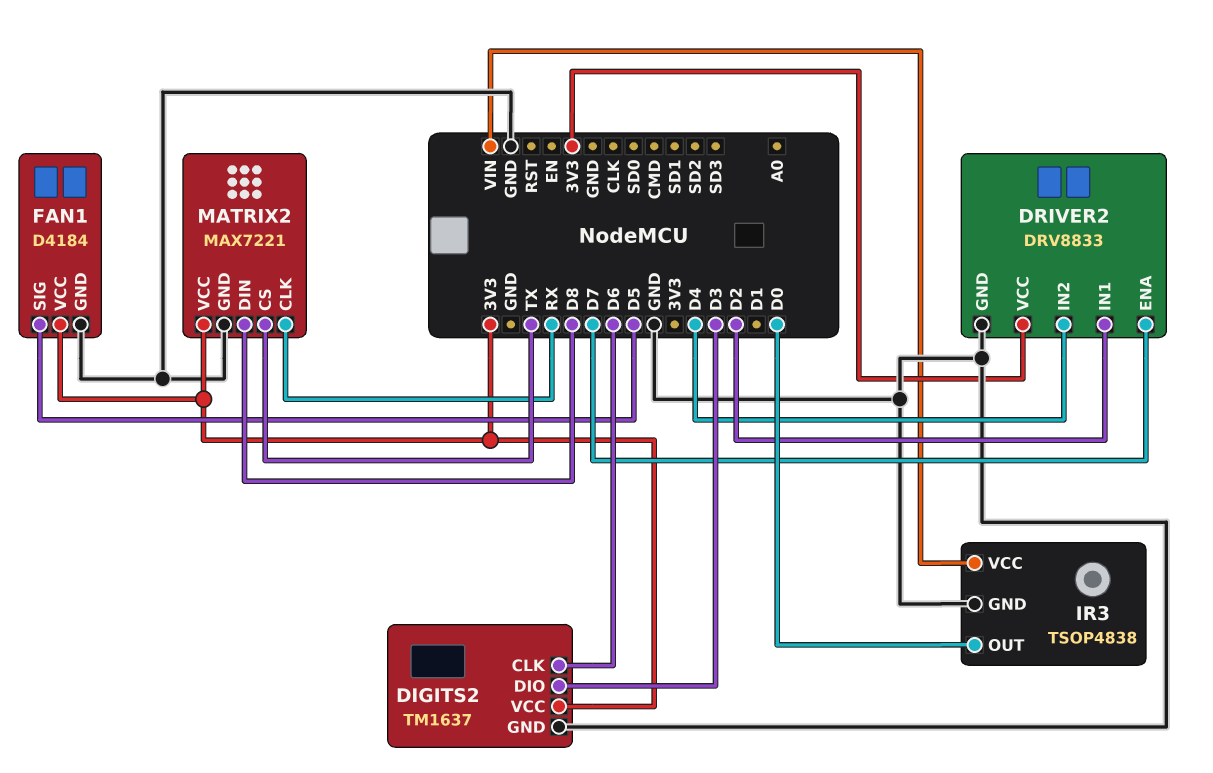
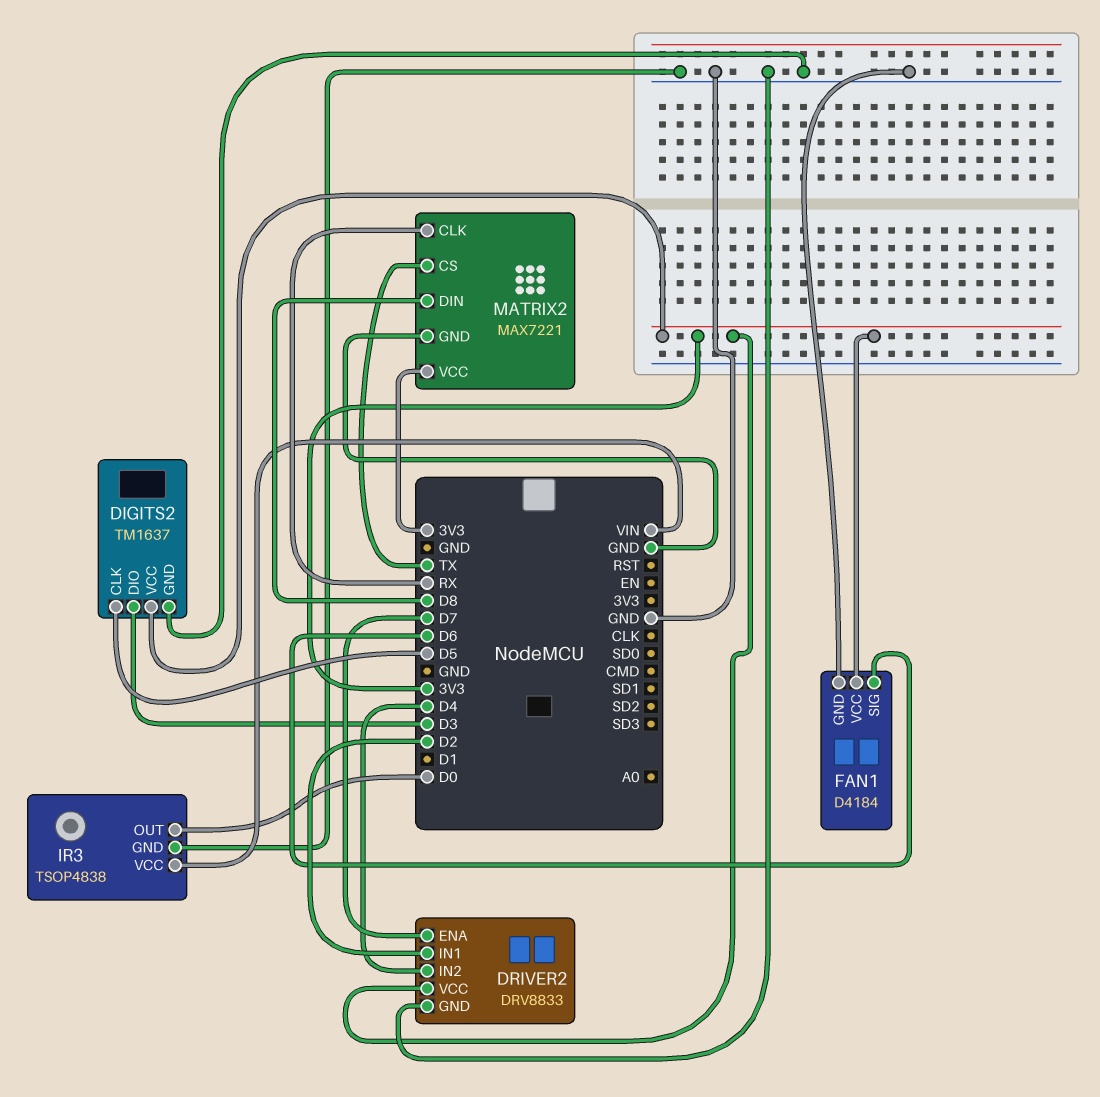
DIGITS2 pin CLK: D6 -> D5
FAN1 pin SIG: D5 -> D6

